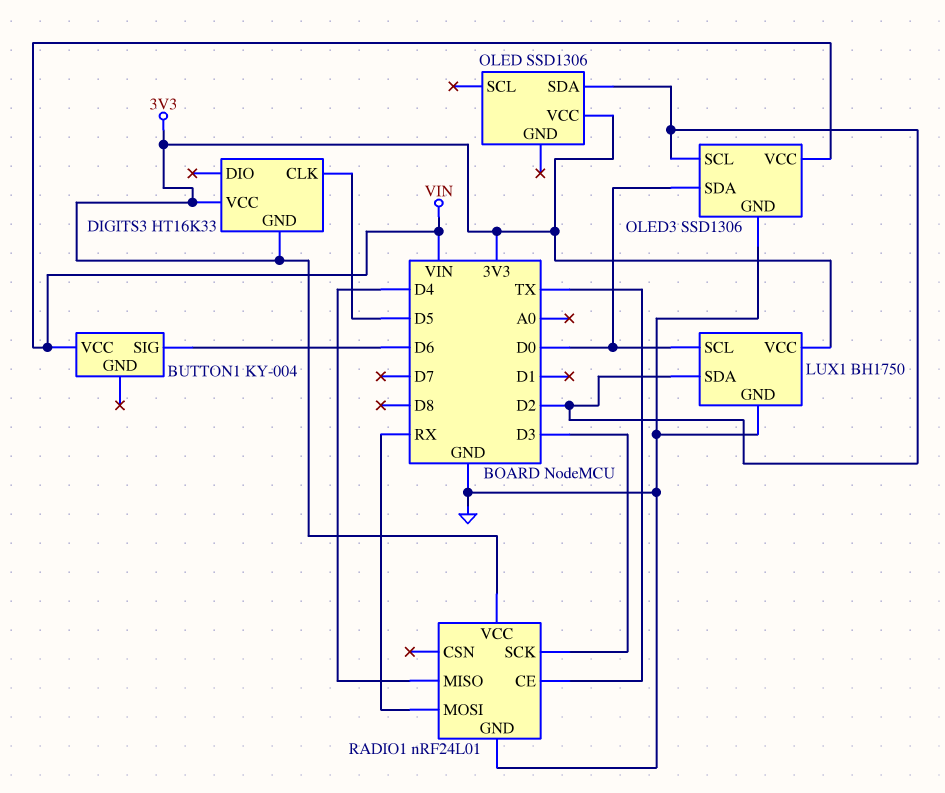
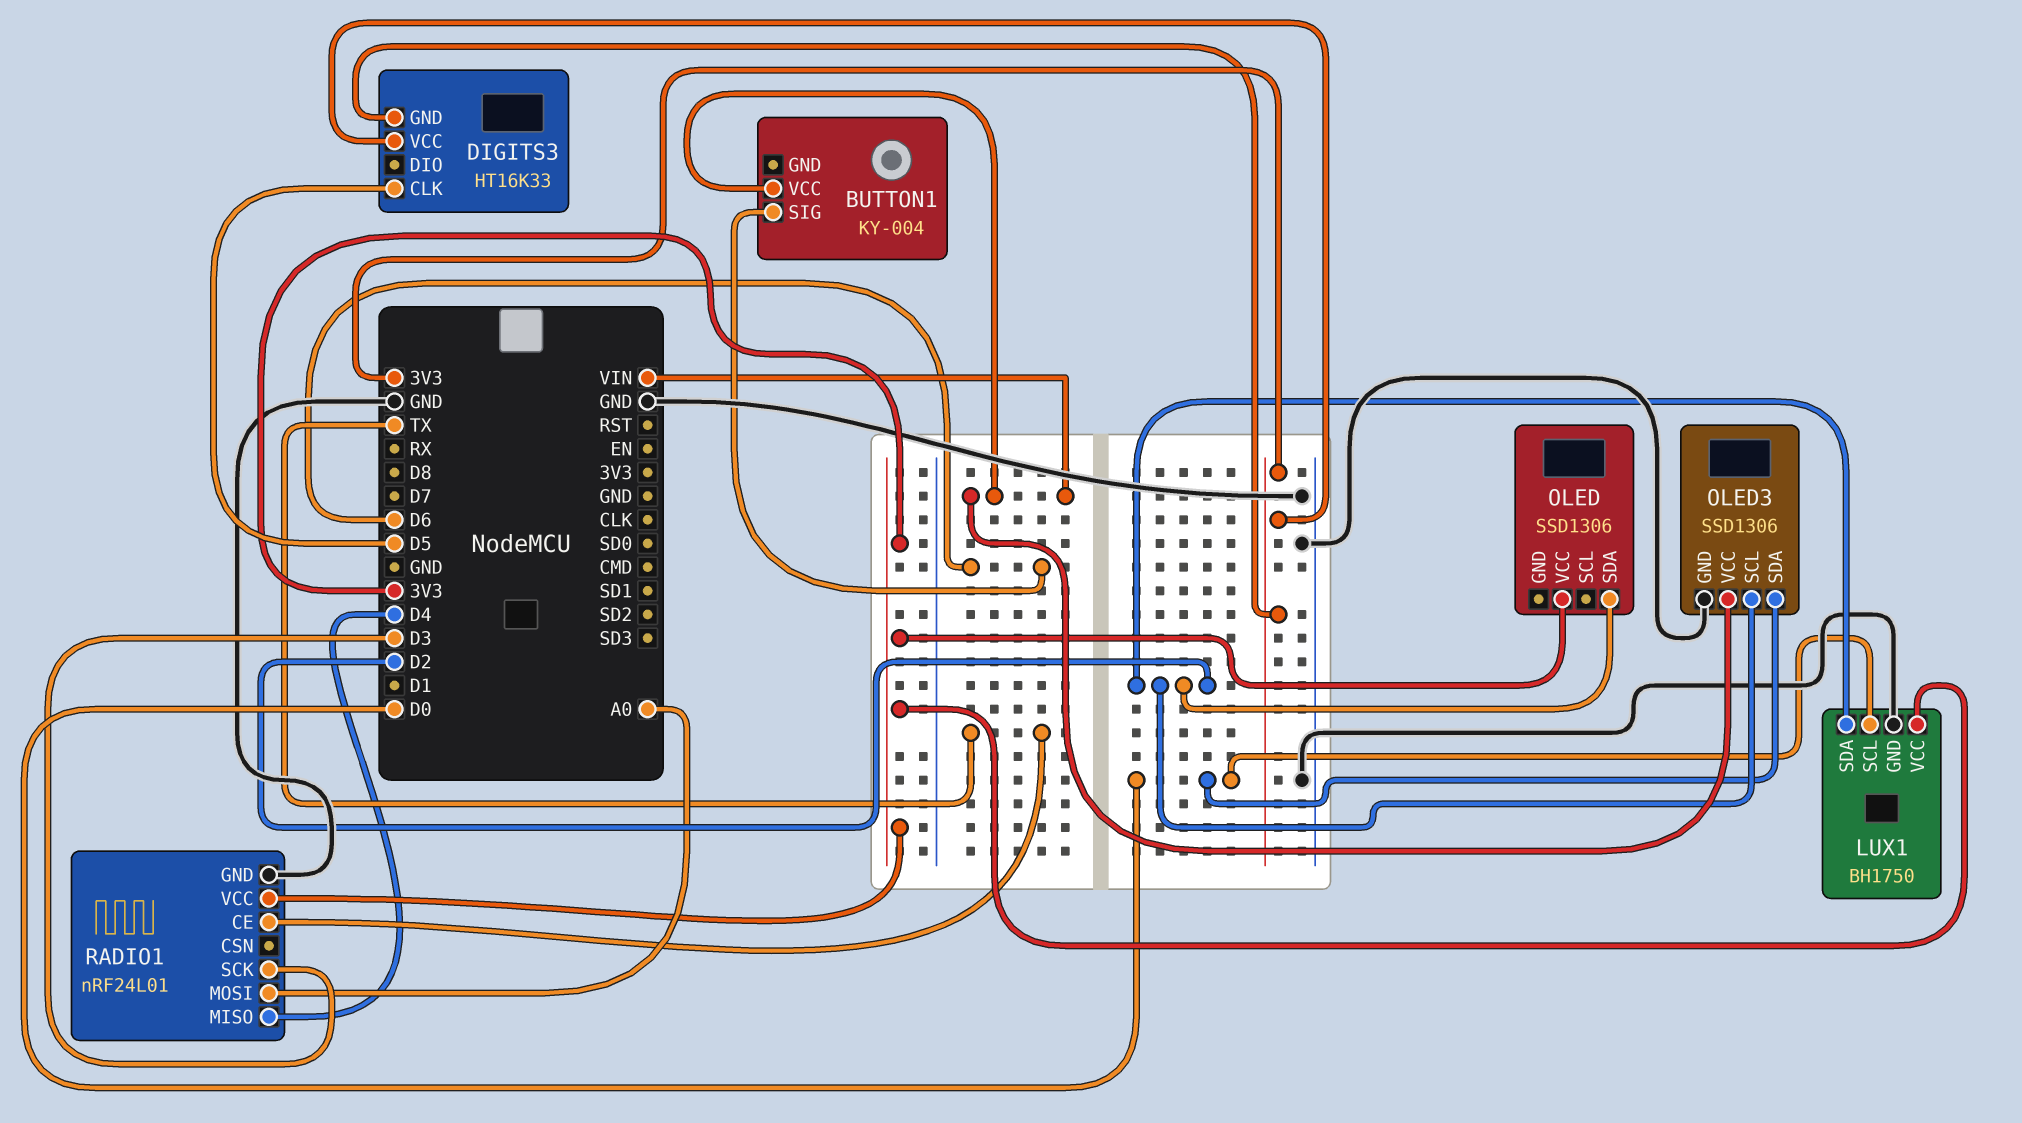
RADIO1 pin MOSI: RX -> A0

